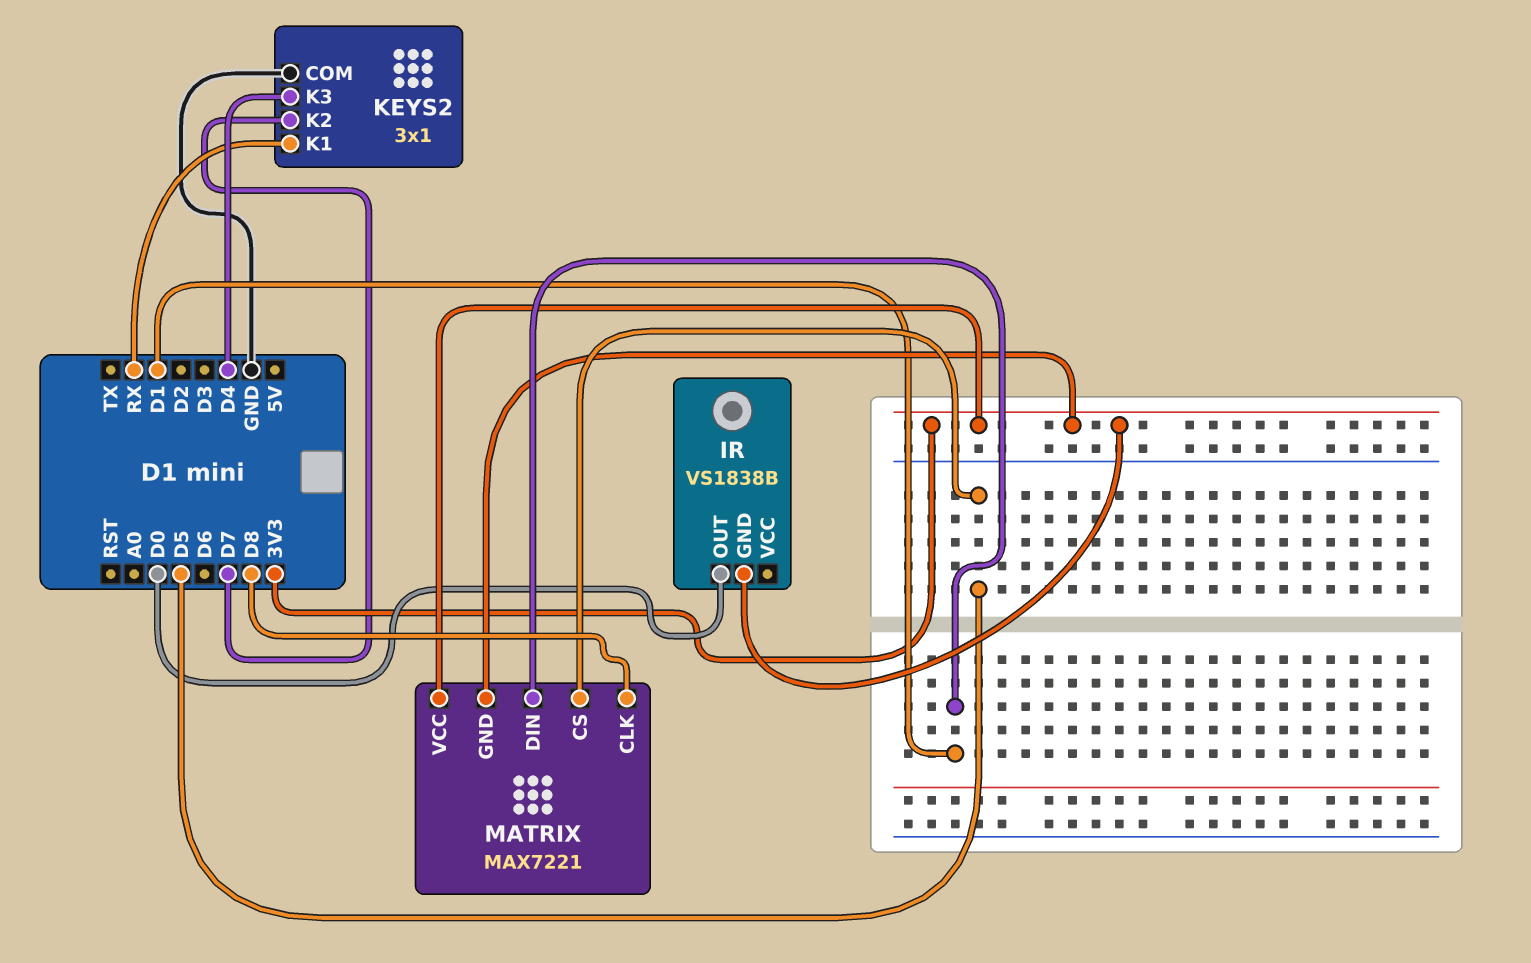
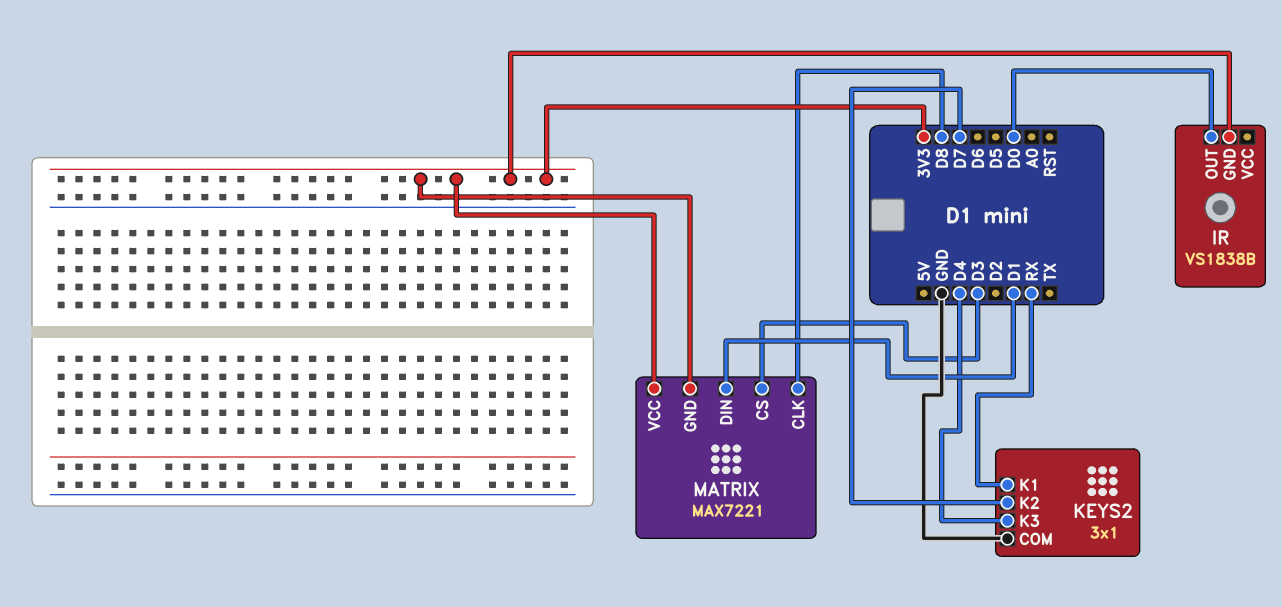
MATRIX pin CS: D5 -> D3

